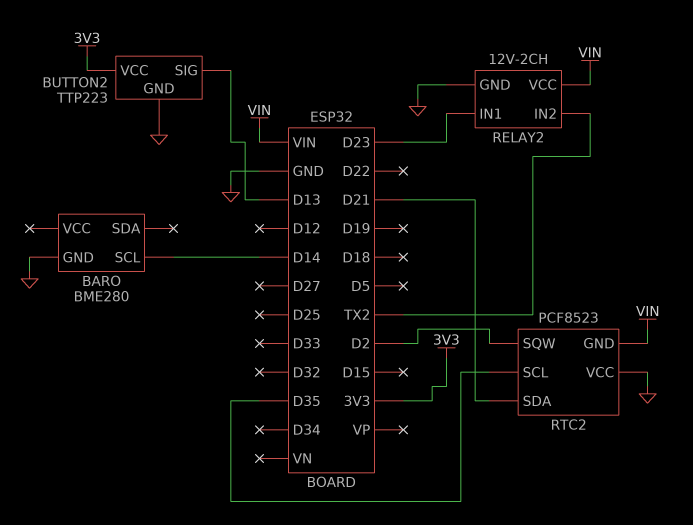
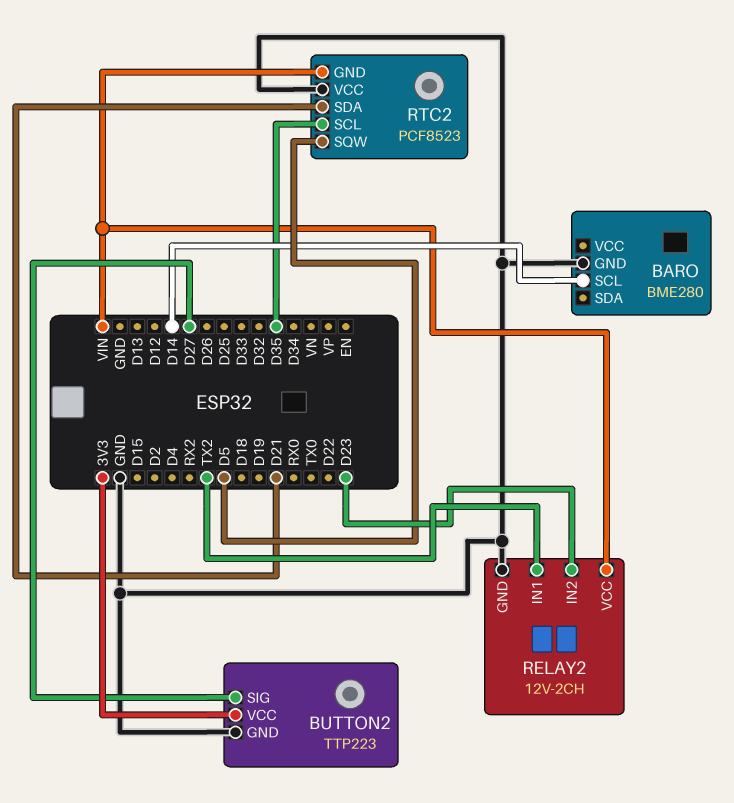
BUTTON2 pin SIG: D13 -> D27
RELAY2 pin IN1: D23 -> TX2
RELAY2 pin IN2: TX2 -> D23
RTC2 pin SQW: D2 -> D5

